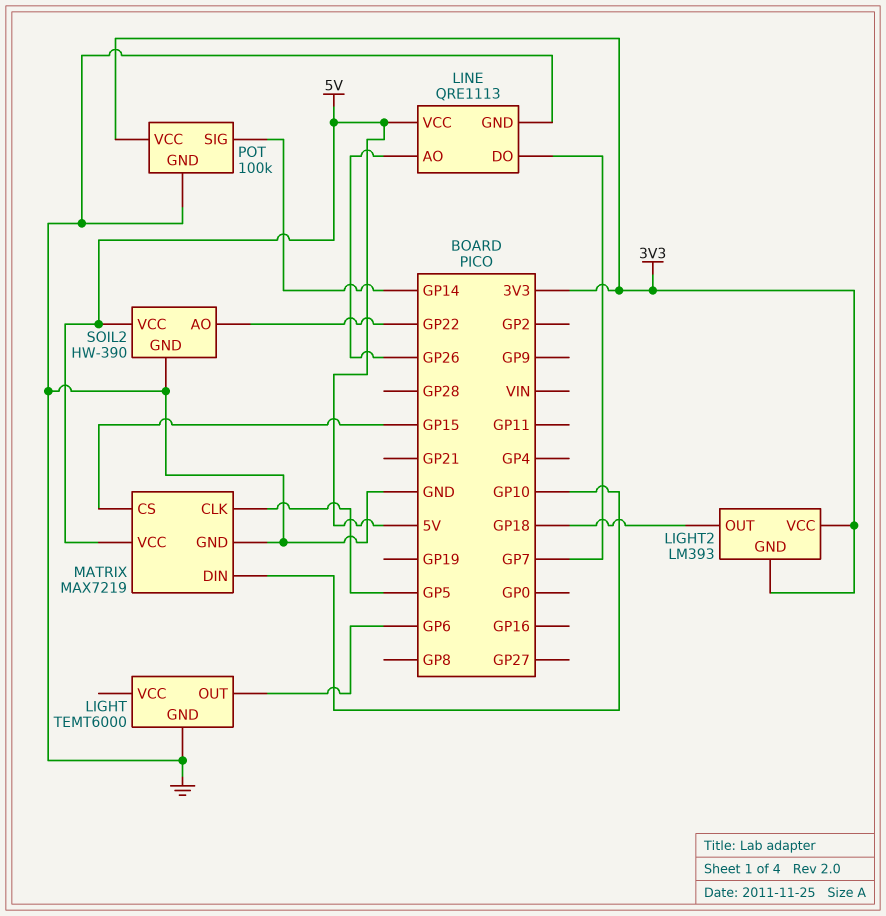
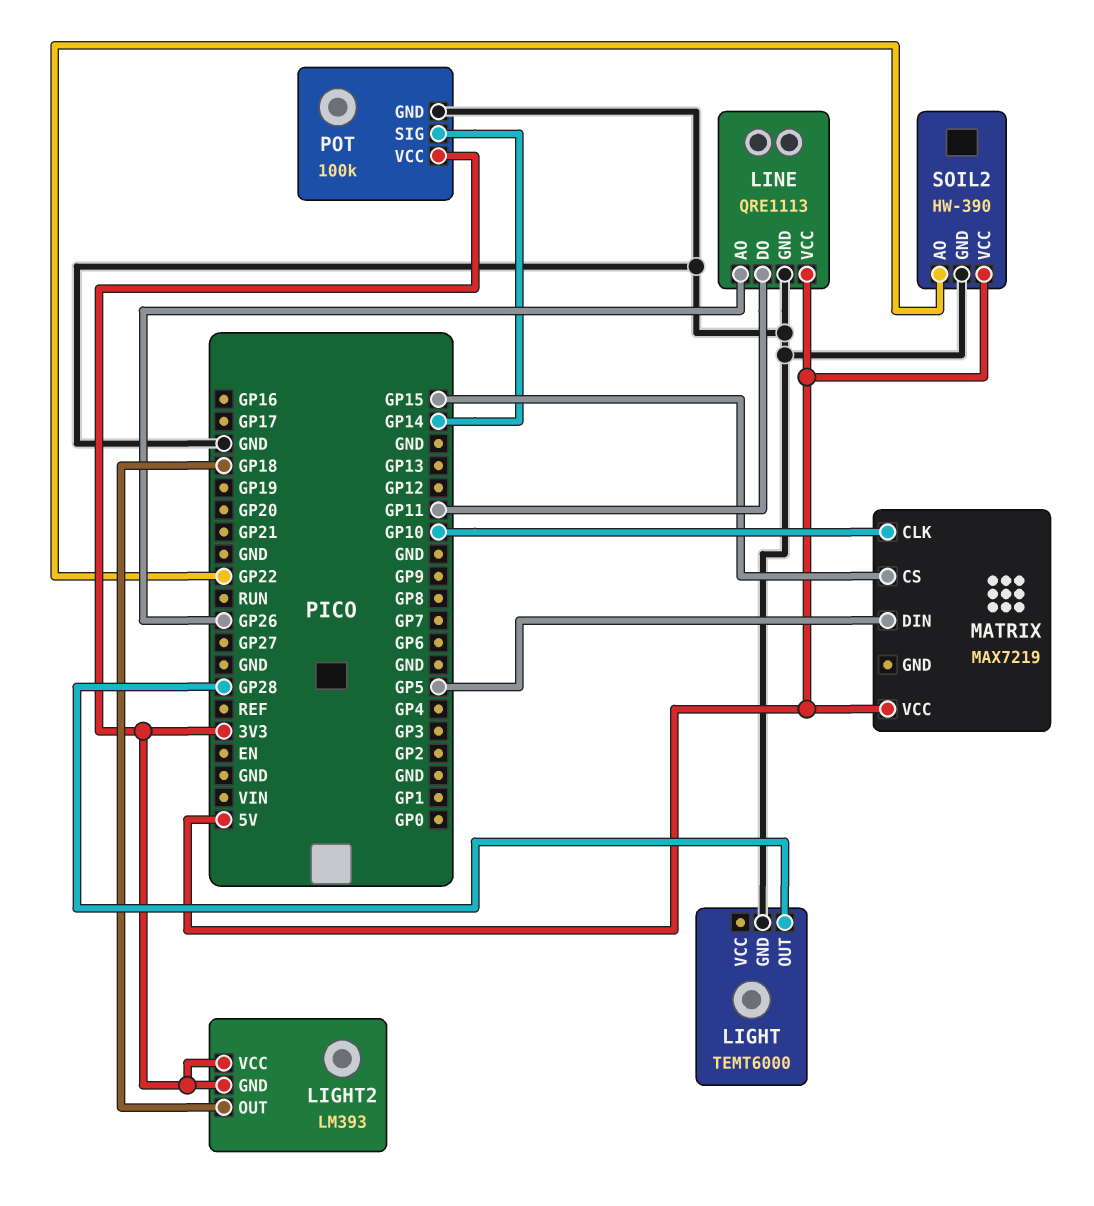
LIGHT pin OUT: GP6 -> GP28
LINE pin DO: GP7 -> GP11
MATRIX pin CLK: GP5 -> GP10
MATRIX pin DIN: GP10 -> GP5
MATRIX pin GND: GND -> none

